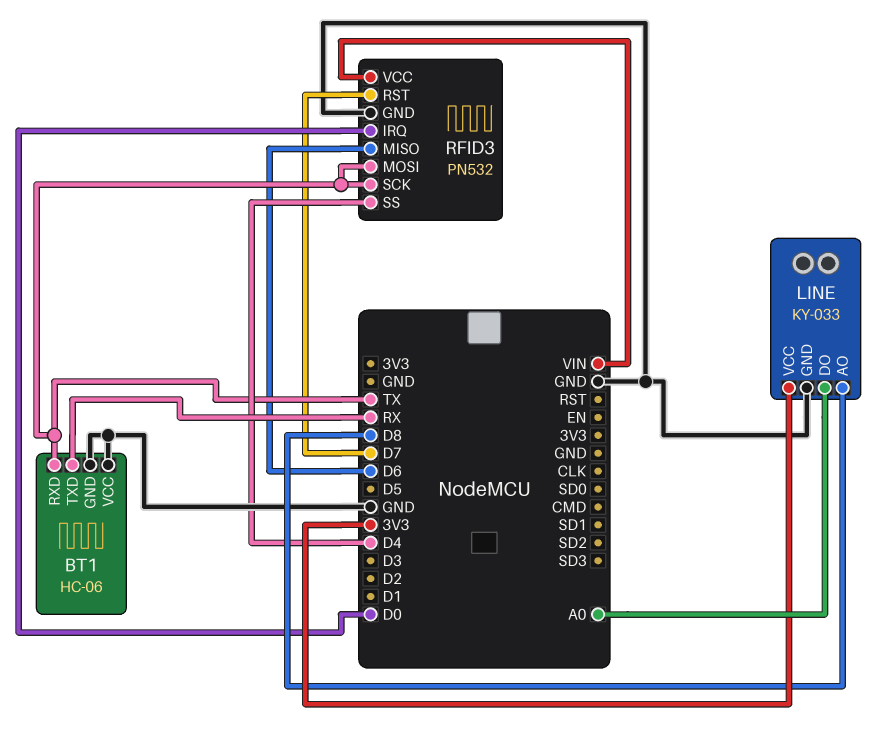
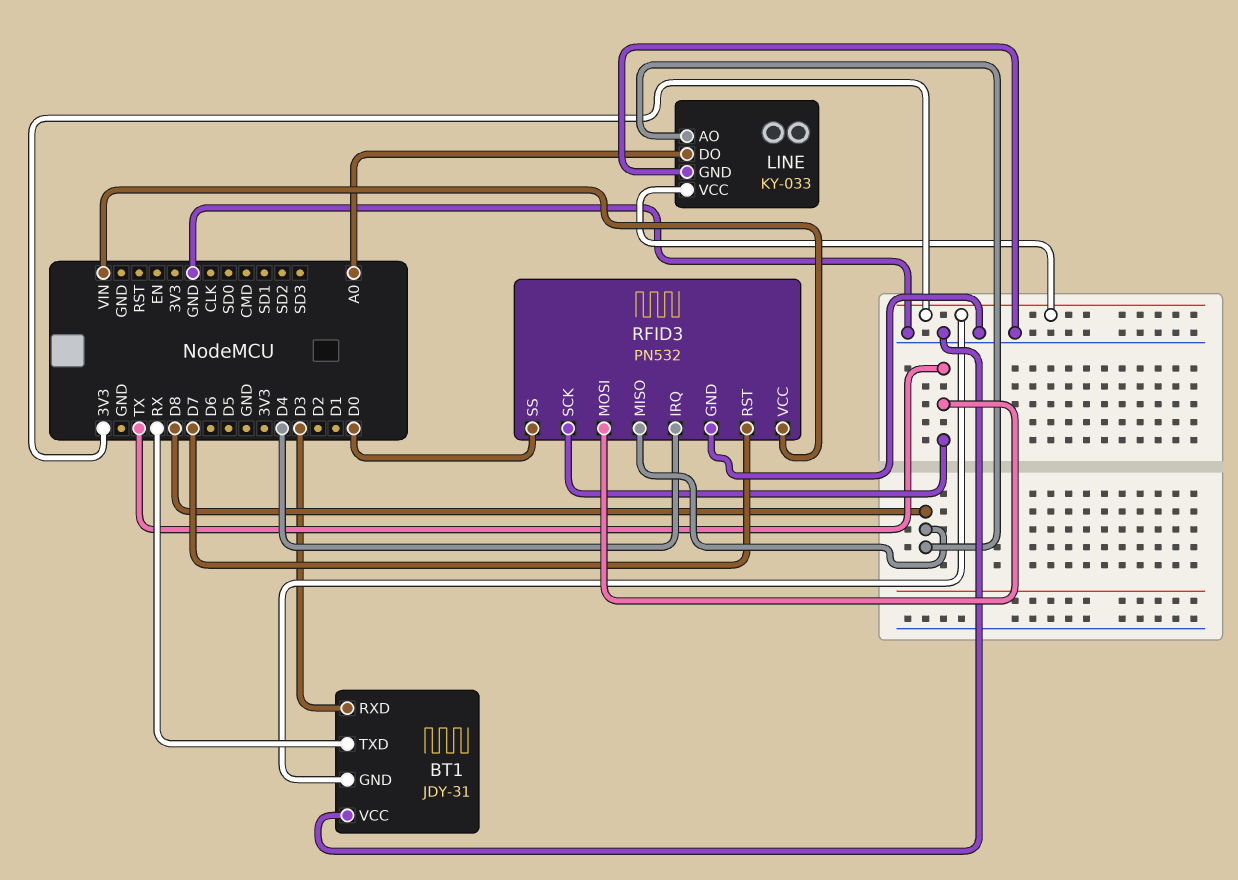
BT1: HC-06 -> JDY-31
BT1 pin GND: GND -> 3V3
BT1 pin RXD: TX -> D3
RFID3 pin IRQ: D0 -> D4
RFID3 pin MISO: D6 -> D8
RFID3 pin SS: D4 -> D0

